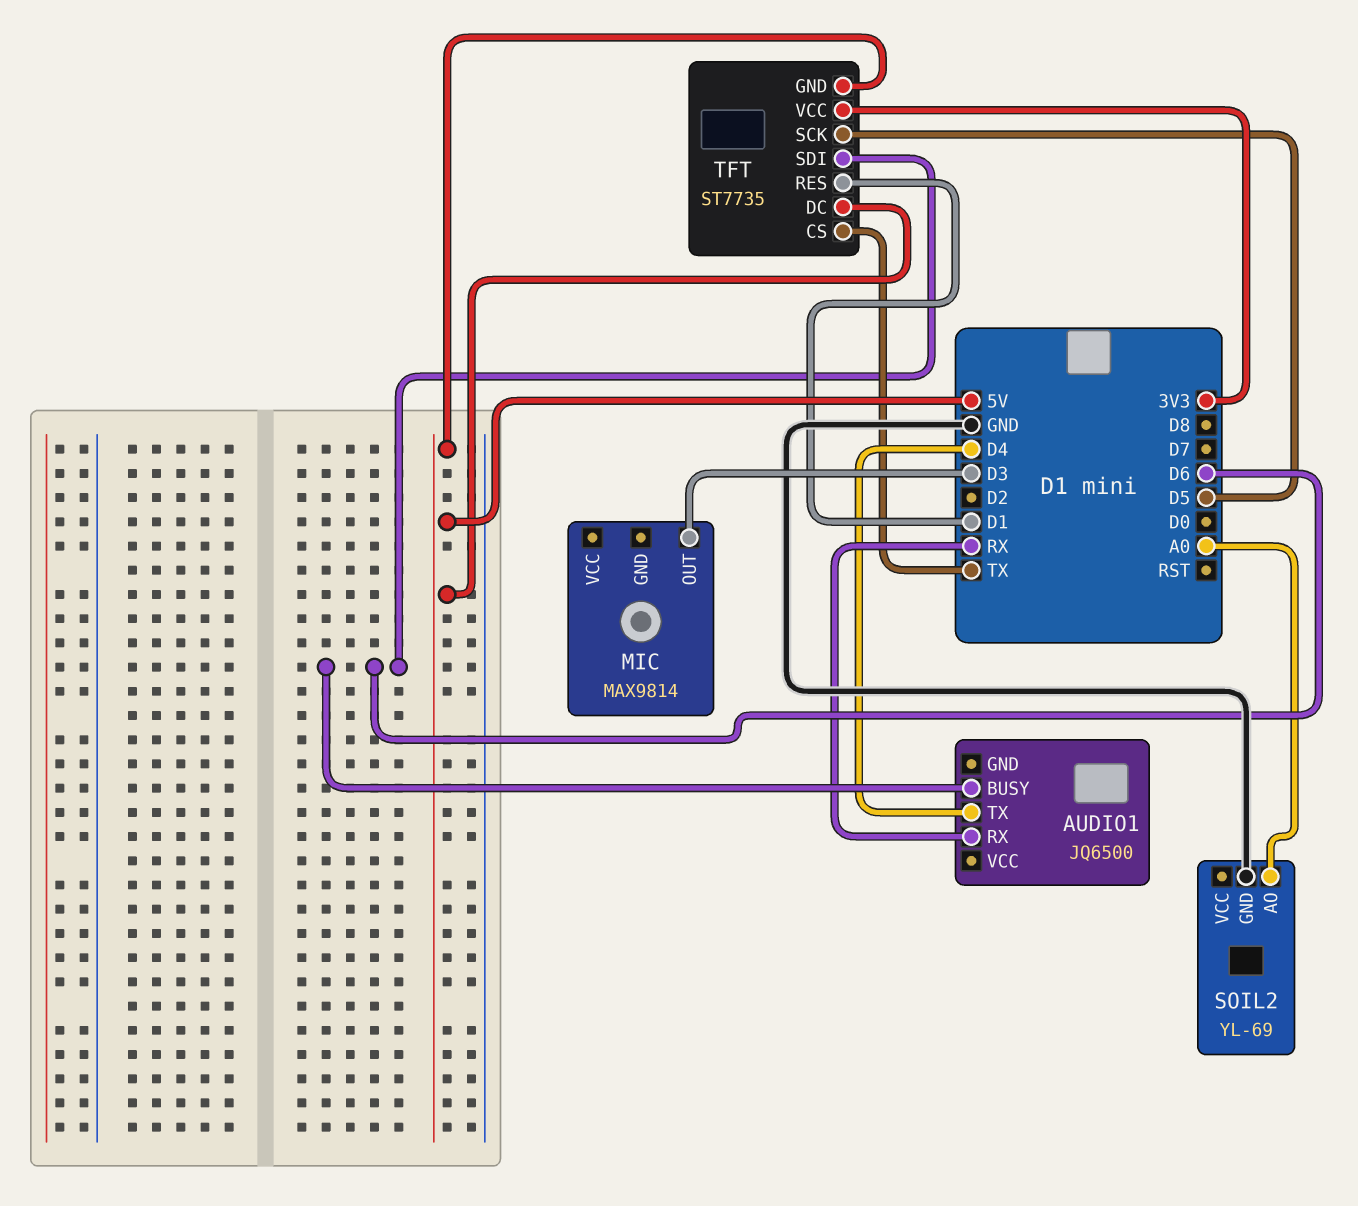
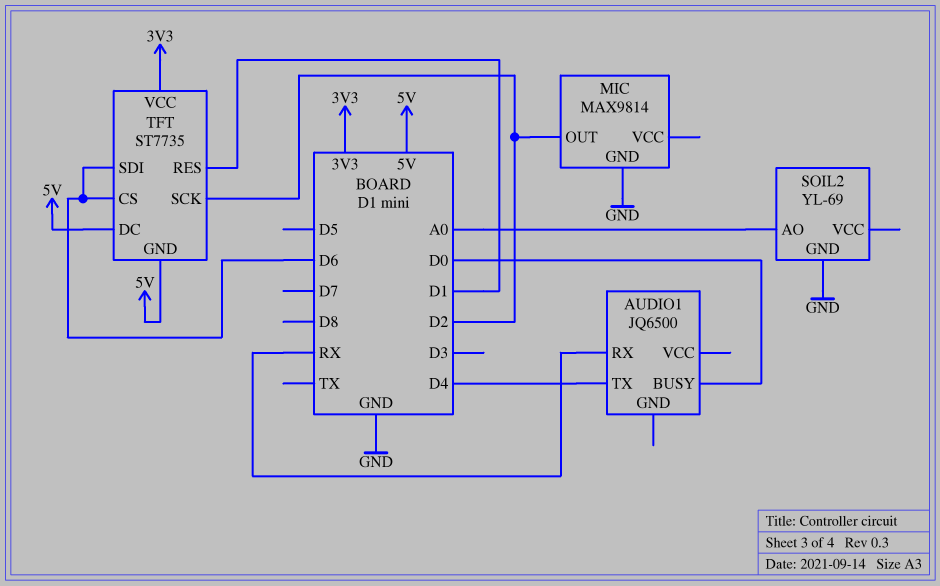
AUDIO1 pin BUSY: D6 -> D0
MIC pin GND: none -> GND
MIC pin OUT: D3 -> D2
TFT pin CS: TX -> D6
TFT pin SCK: D5 -> D2

